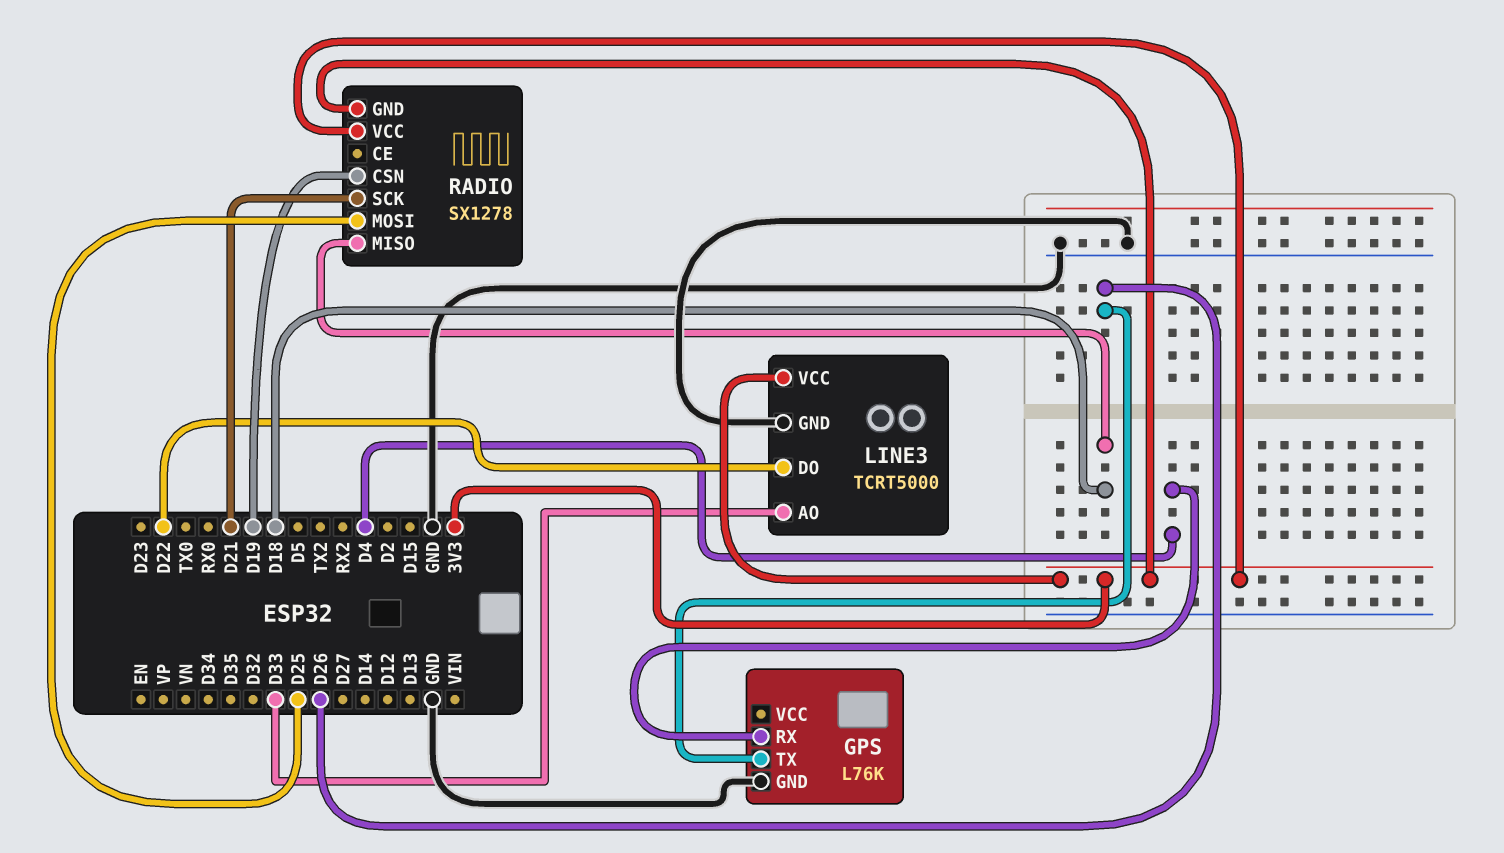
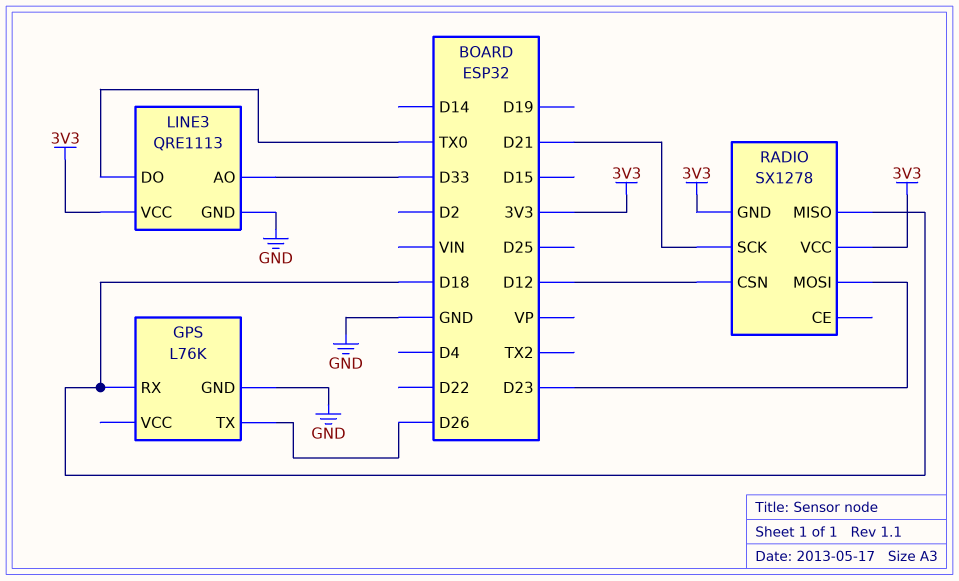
GPS pin RX: D4 -> D18
LINE3: TCRT5000 -> QRE1113
LINE3 pin DO: D22 -> TX0
RADIO pin CSN: D19 -> D12
RADIO pin MOSI: D25 -> D23

